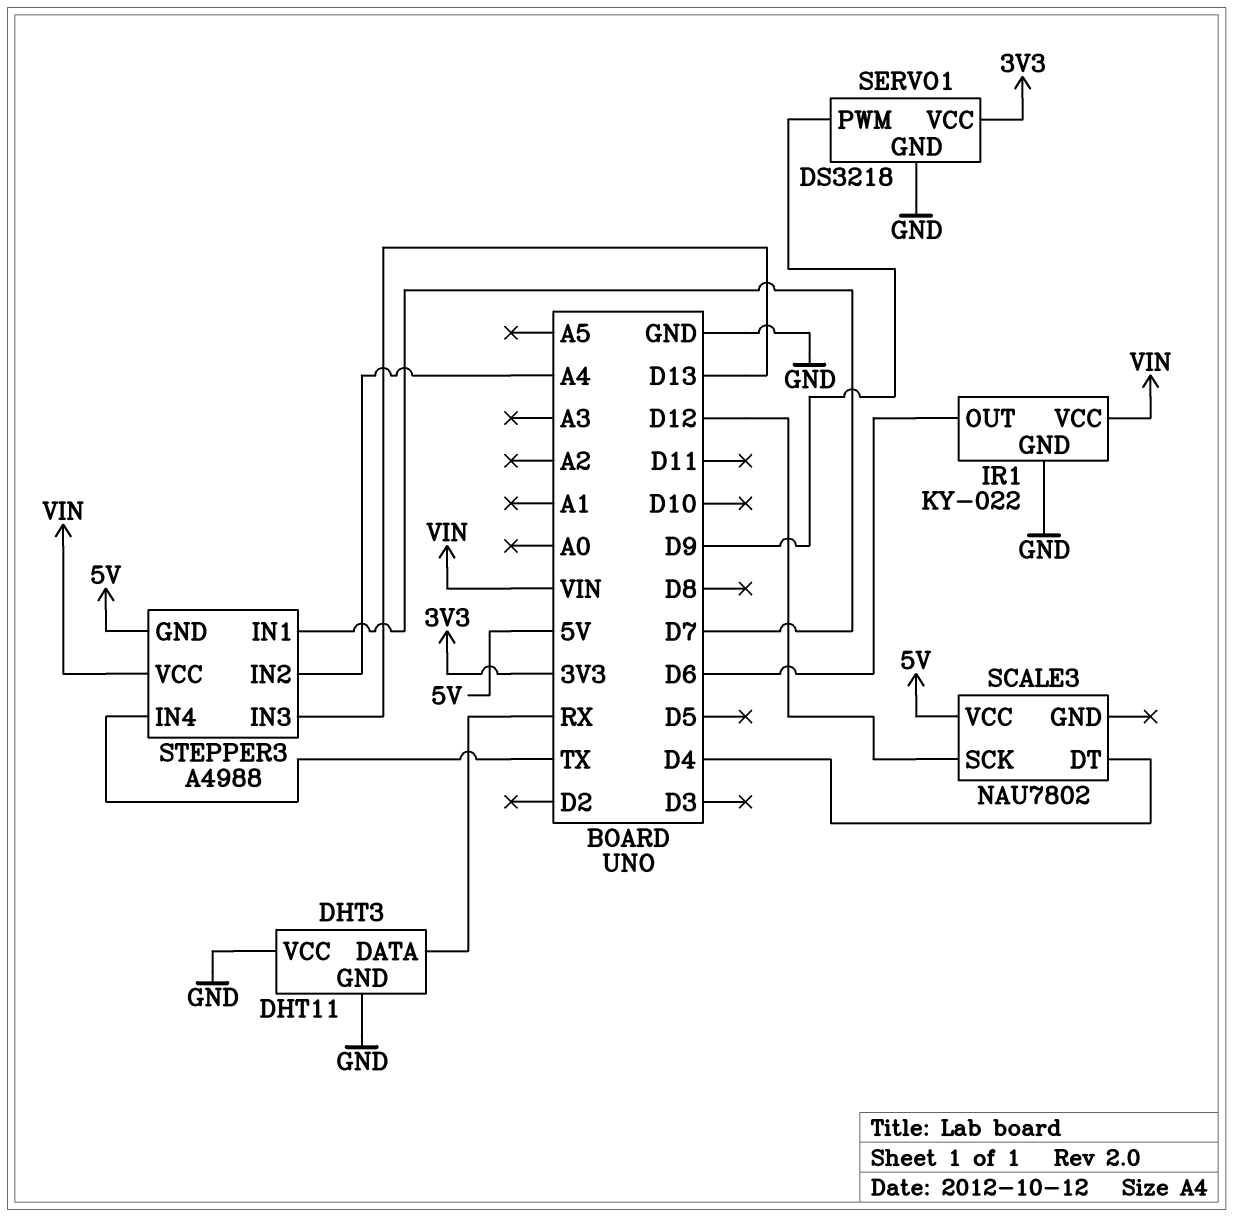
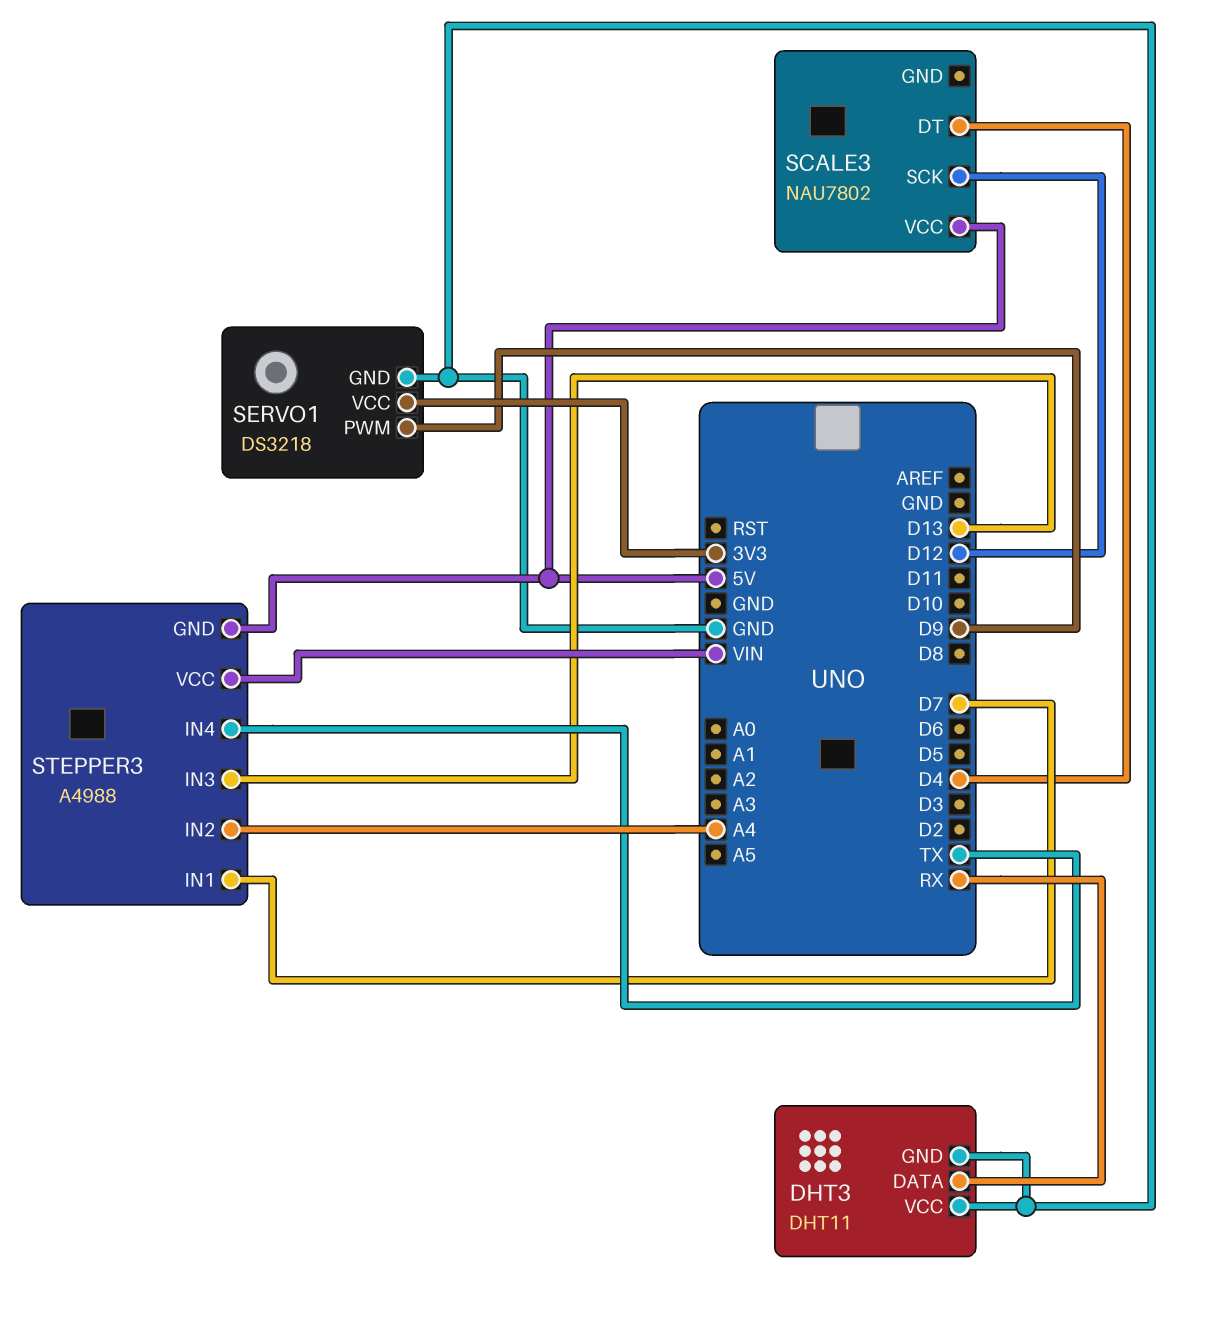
IR1: KY-022 -> none
IR1 pin GND: GND -> none
IR1 pin OUT: D6 -> none
IR1 pin VCC: VIN -> none

